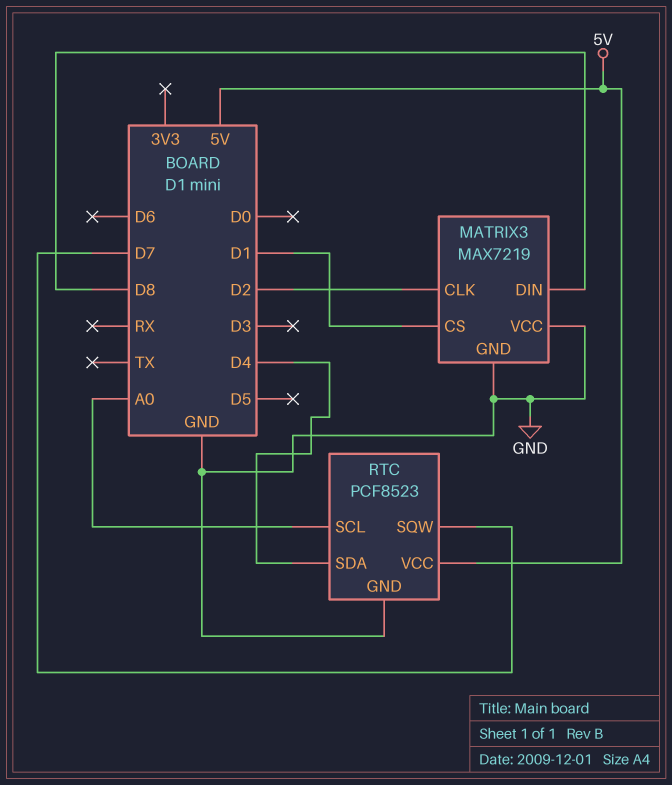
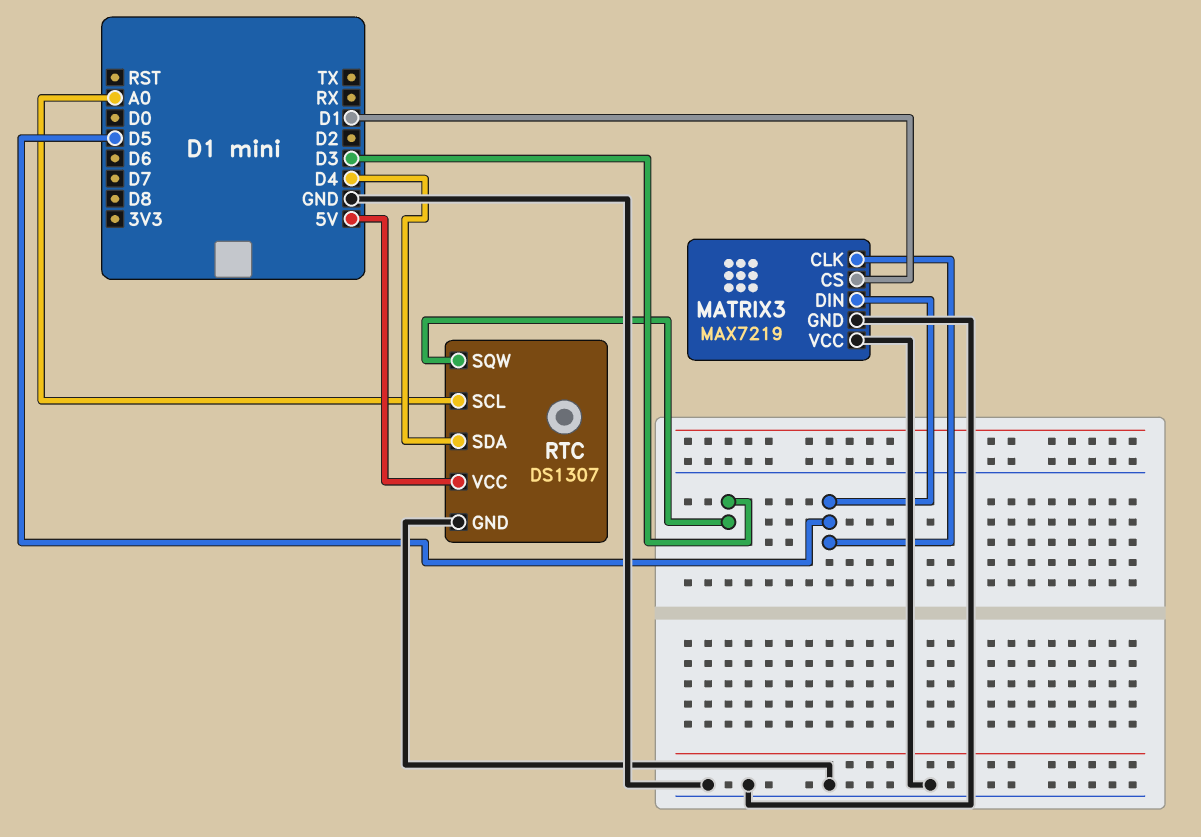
MATRIX3 pin CLK: D2 -> D5
MATRIX3 pin DIN: D8 -> D5
RTC: PCF8523 -> DS1307
RTC pin SQW: D7 -> D3

